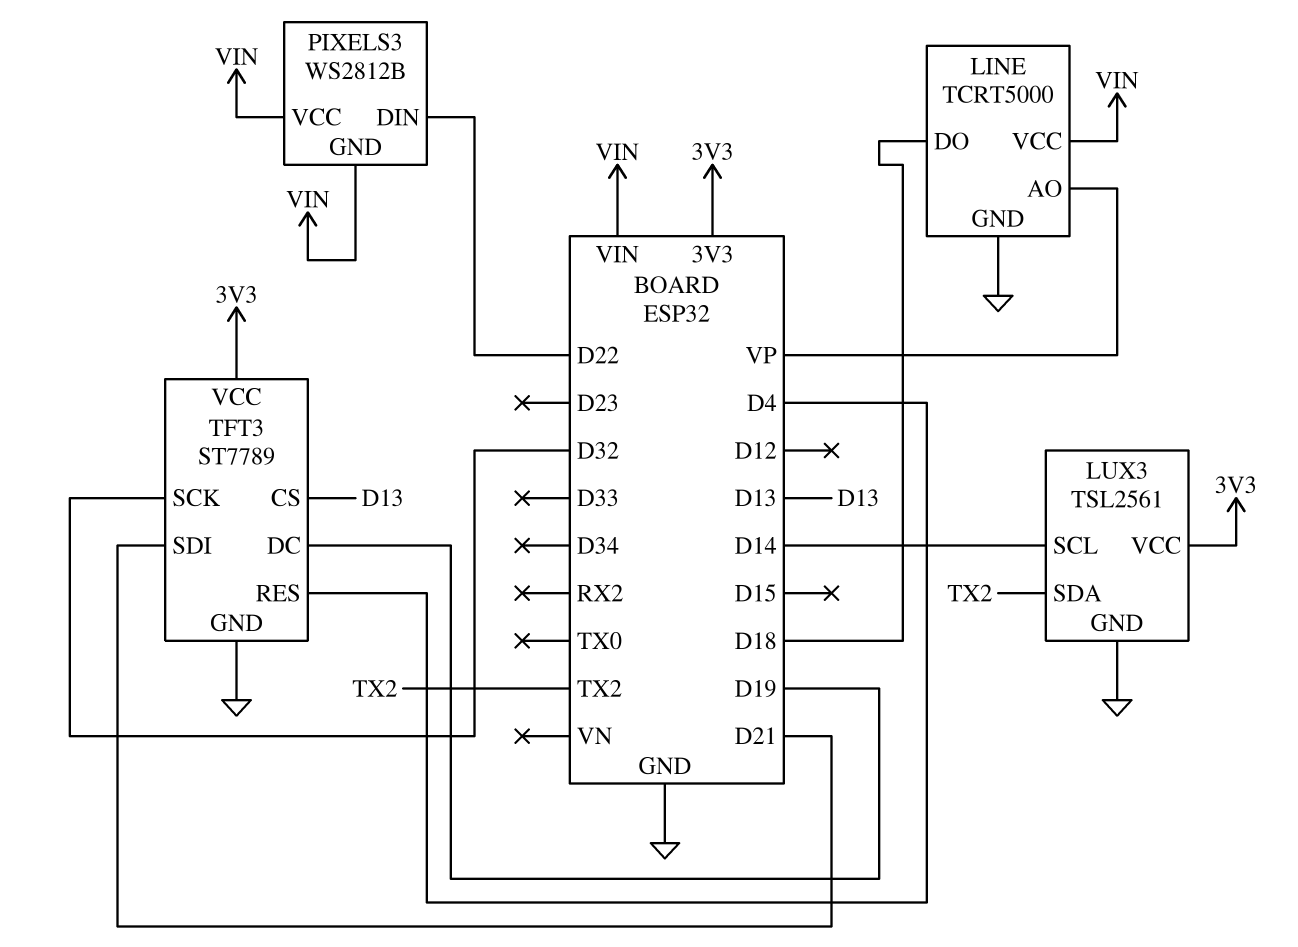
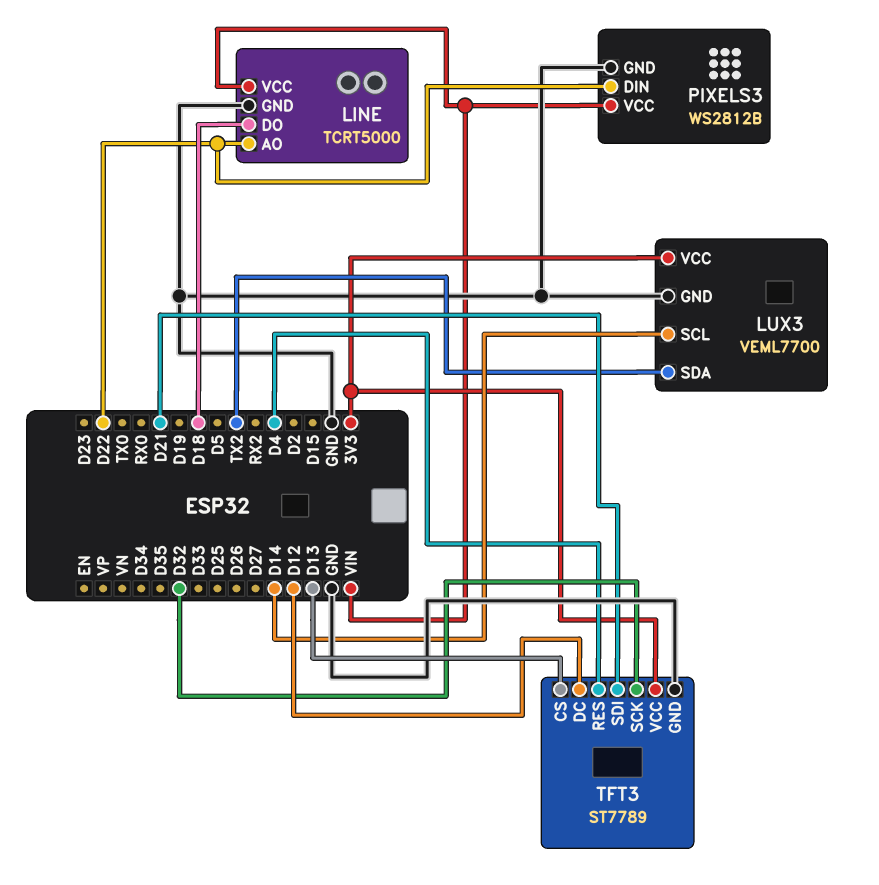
LINE pin AO: VP -> D22
LUX3: TSL2561 -> VEML7700
PIXELS3 pin GND: VIN -> GND
TFT3 pin DC: D19 -> D12

